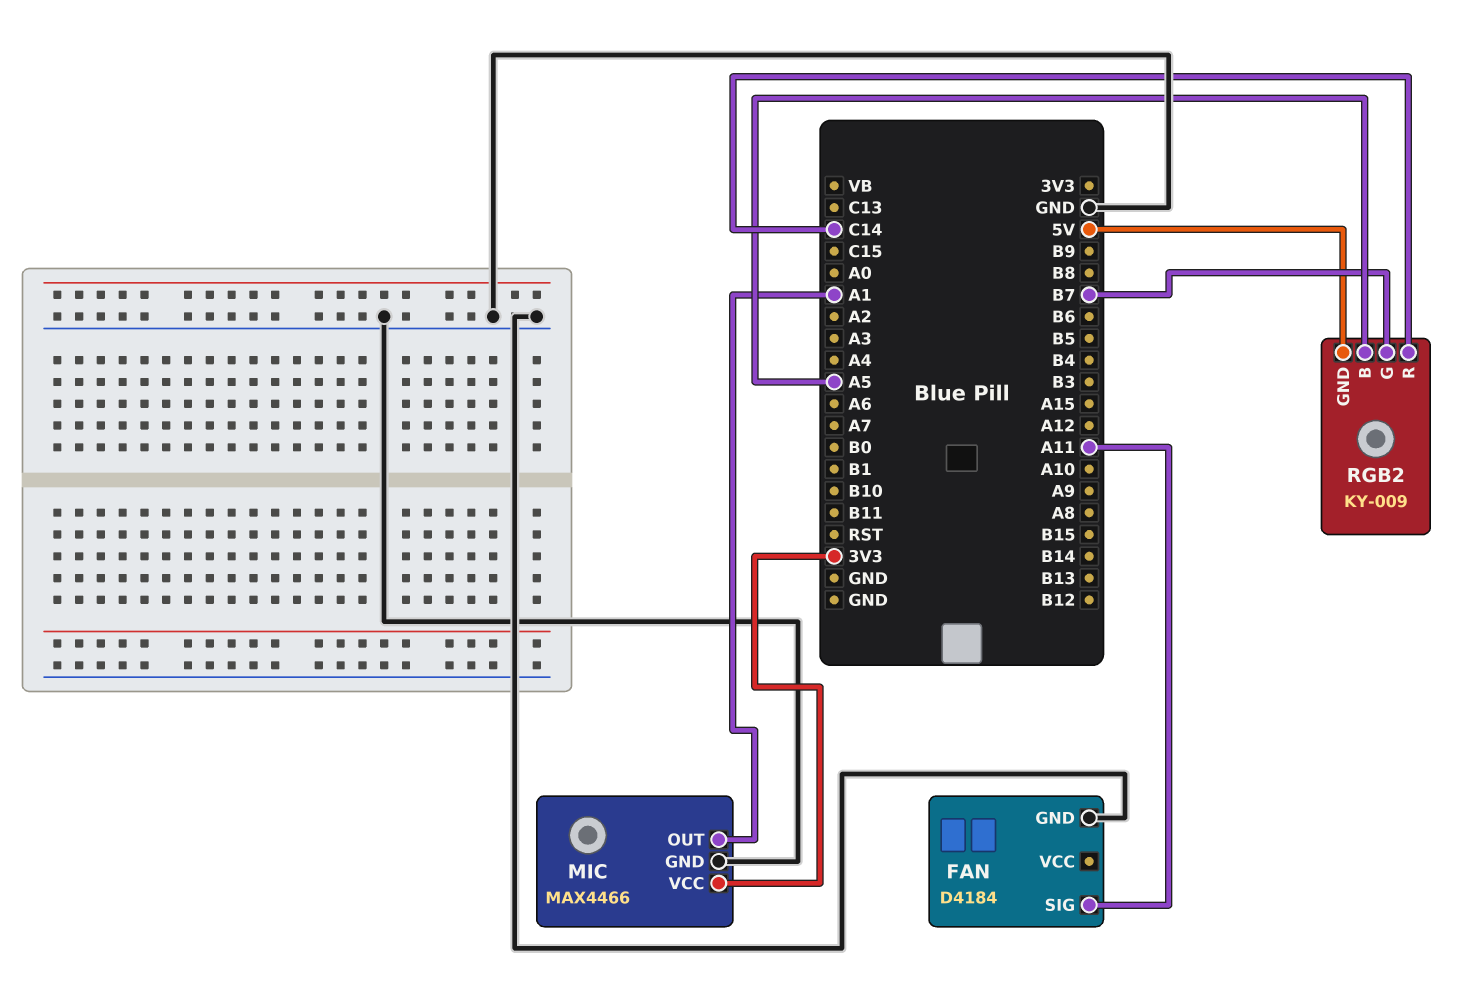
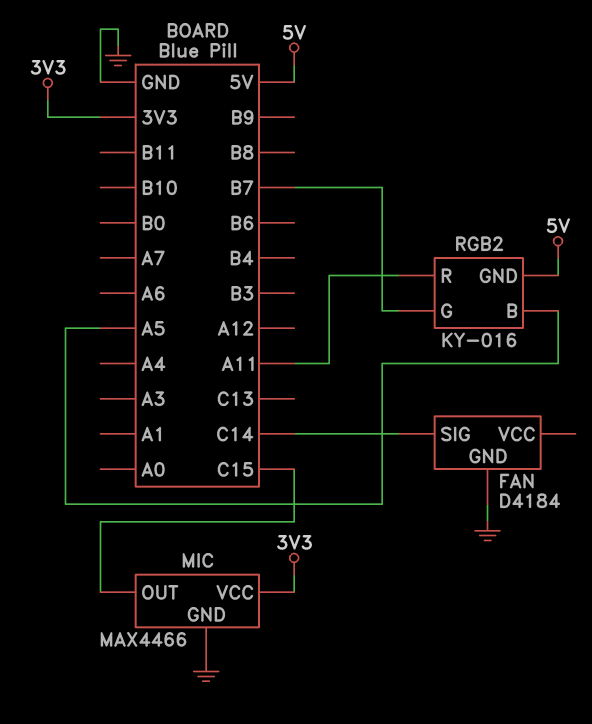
FAN pin SIG: A11 -> C14
MIC pin OUT: A1 -> C15
RGB2: KY-009 -> KY-016
RGB2 pin R: C14 -> A11

